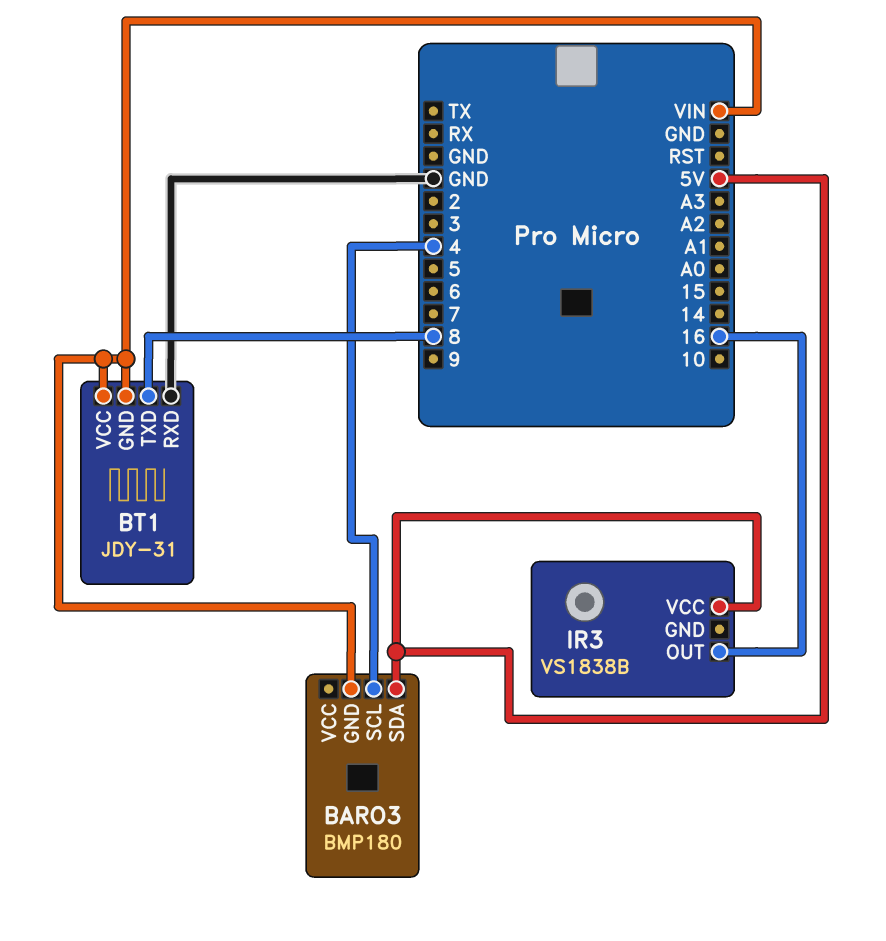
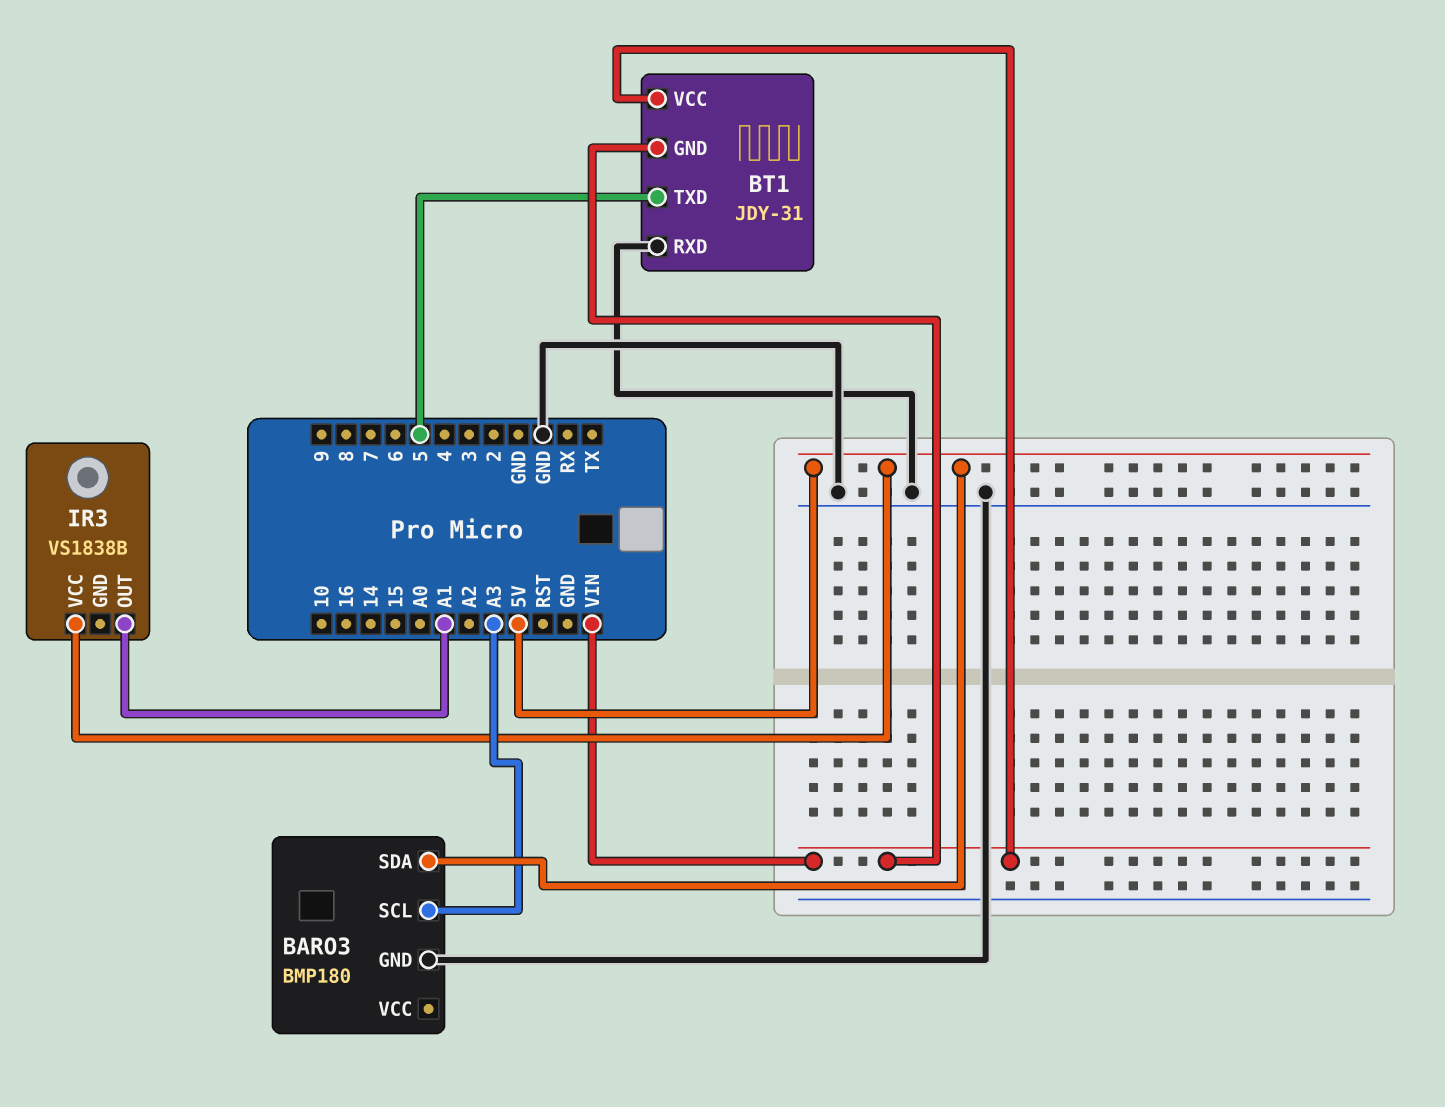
BARO3 pin GND: VIN -> GND
BARO3 pin SCL: 4 -> A3
BT1 pin TXD: 8 -> 5
IR3 pin OUT: 16 -> A1

